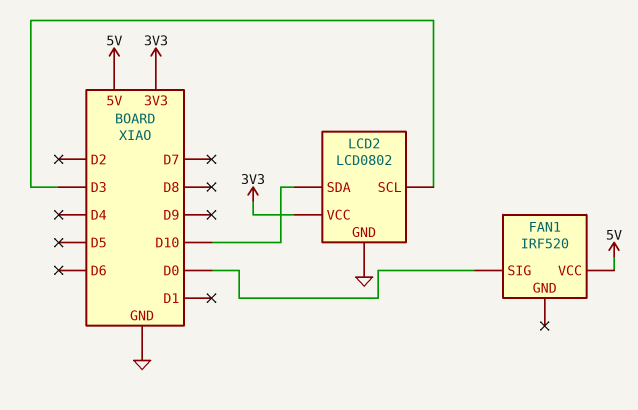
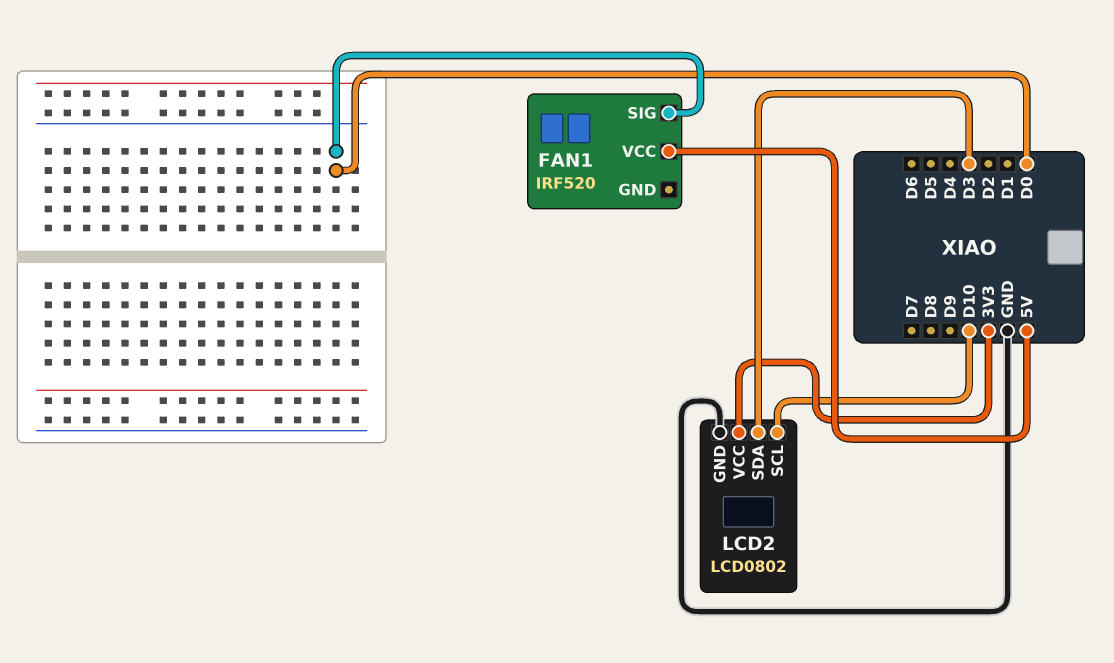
LCD2 pin SCL: D3 -> D10
LCD2 pin SDA: D10 -> D3

